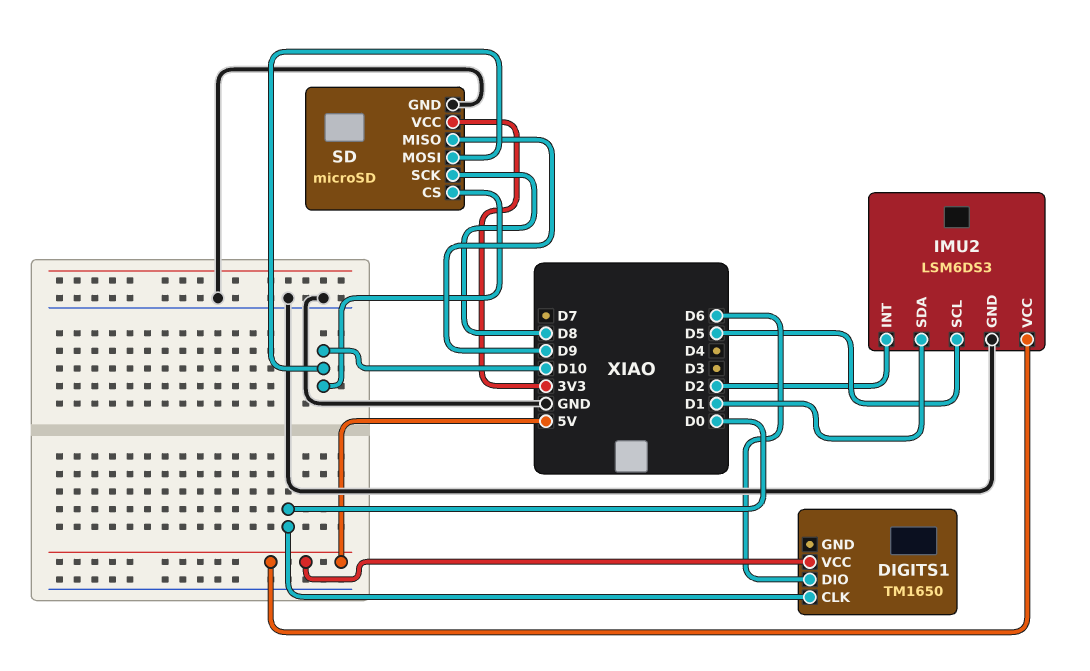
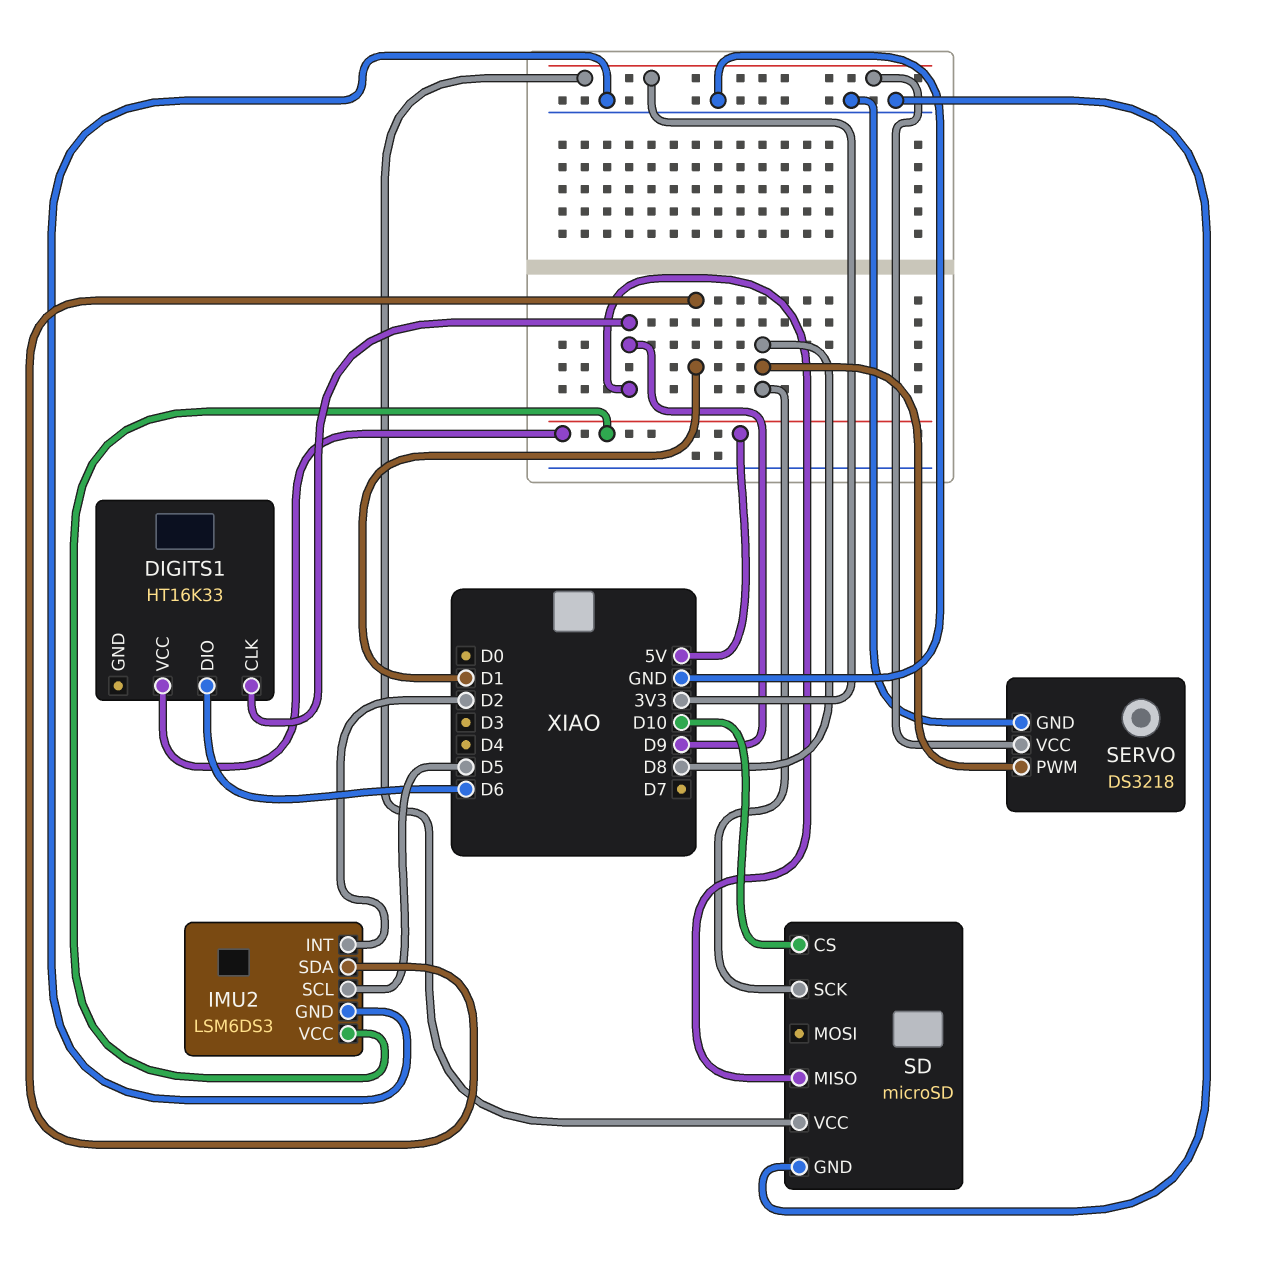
DIGITS1: TM1650 -> HT16K33
DIGITS1 pin CLK: D0 -> D9
SD pin MOSI: D10 -> none
SERVO: none -> DS3218
SERVO pin GND: none -> GND
SERVO pin PWM: none -> D8
SERVO pin VCC: none -> 3V3

